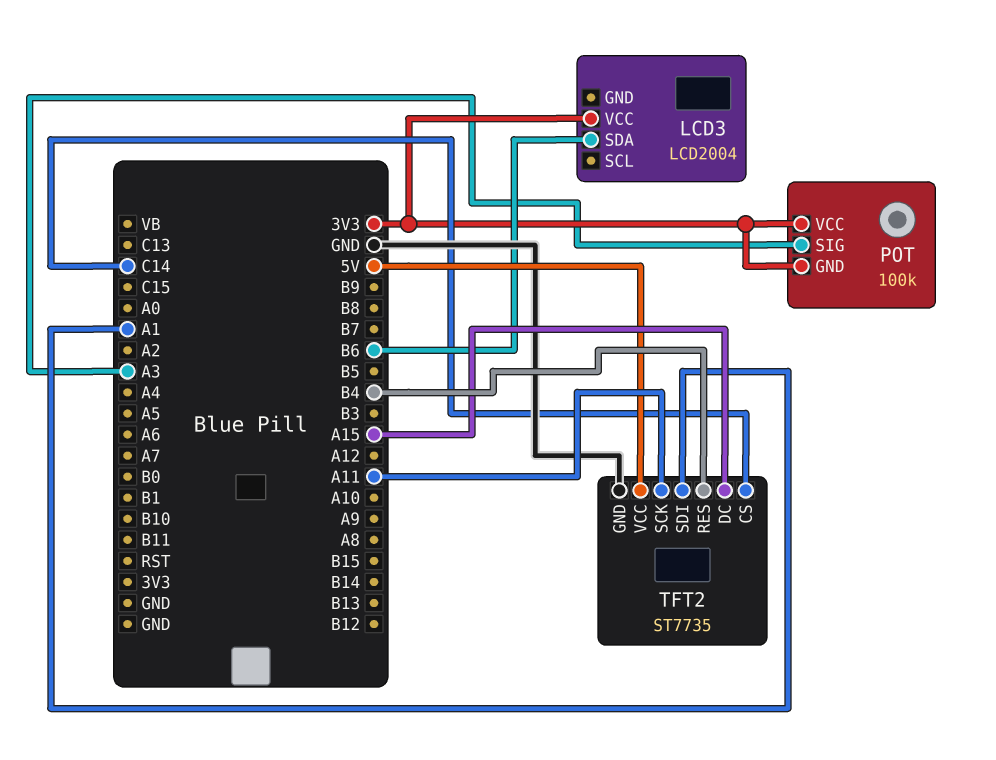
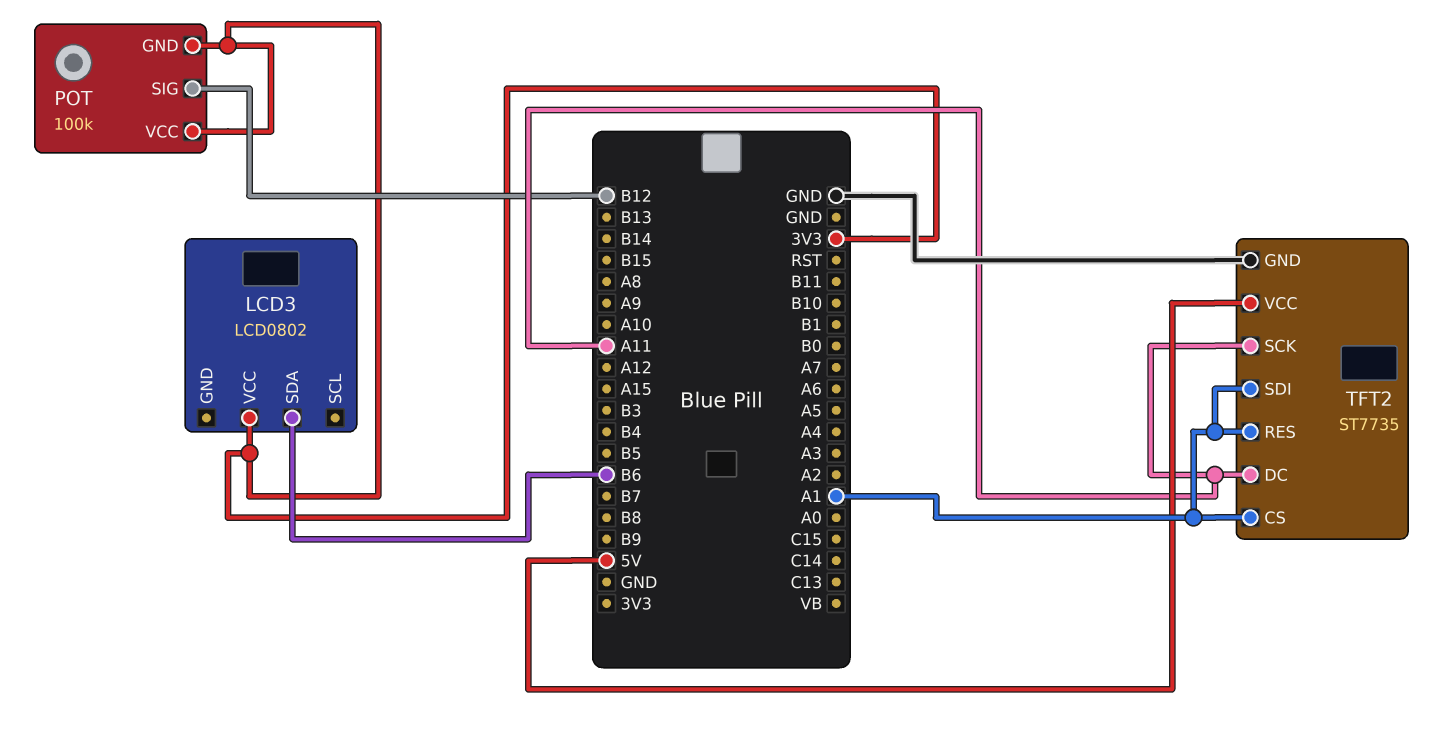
LCD3: LCD2004 -> LCD0802
POT pin SIG: A3 -> B12
TFT2 pin CS: C14 -> A1
TFT2 pin DC: A15 -> A11
TFT2 pin RES: B4 -> A1

